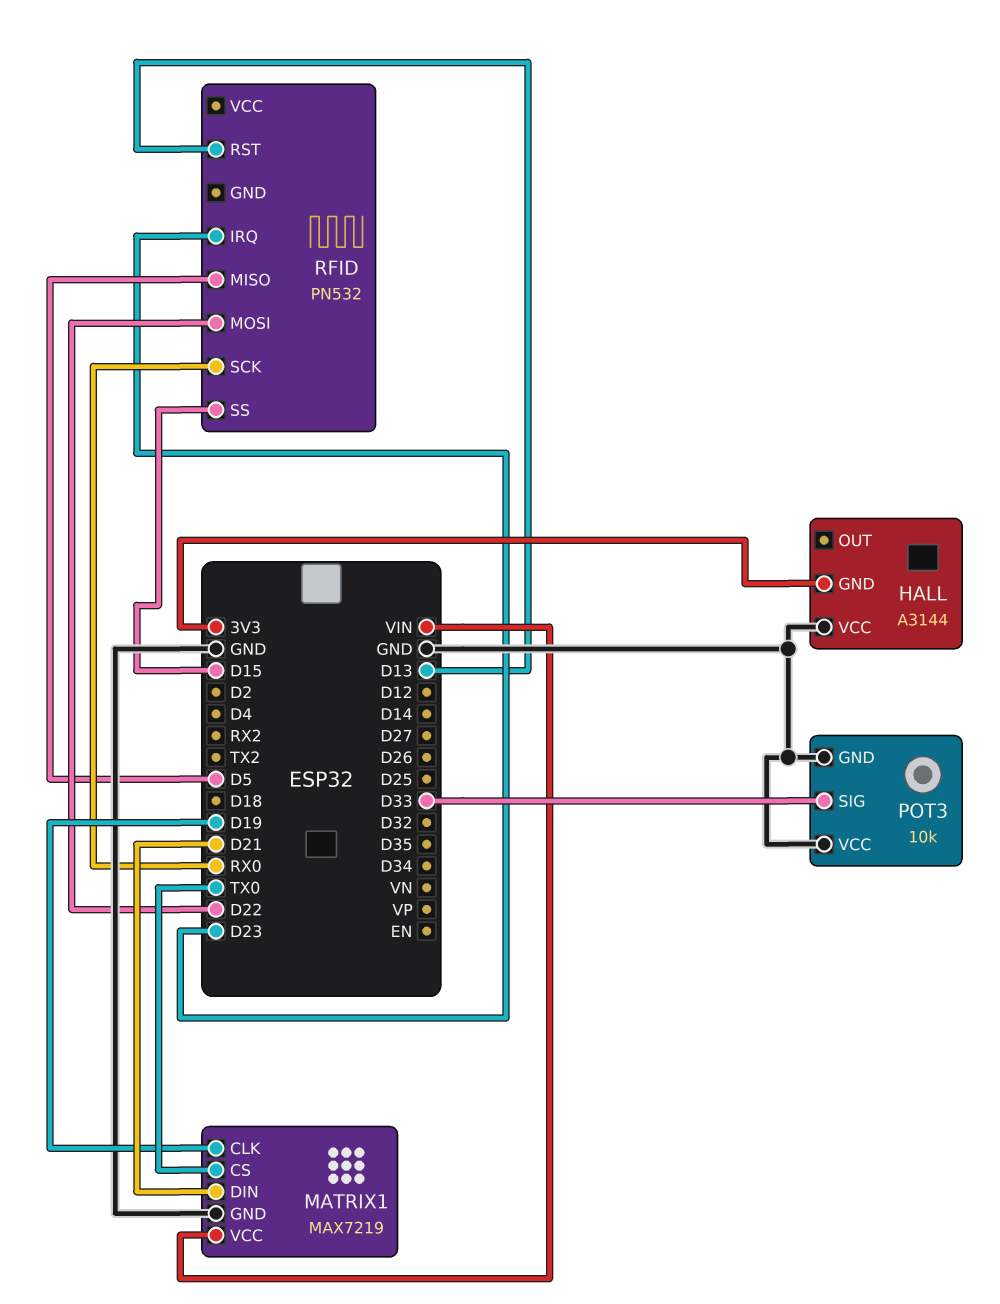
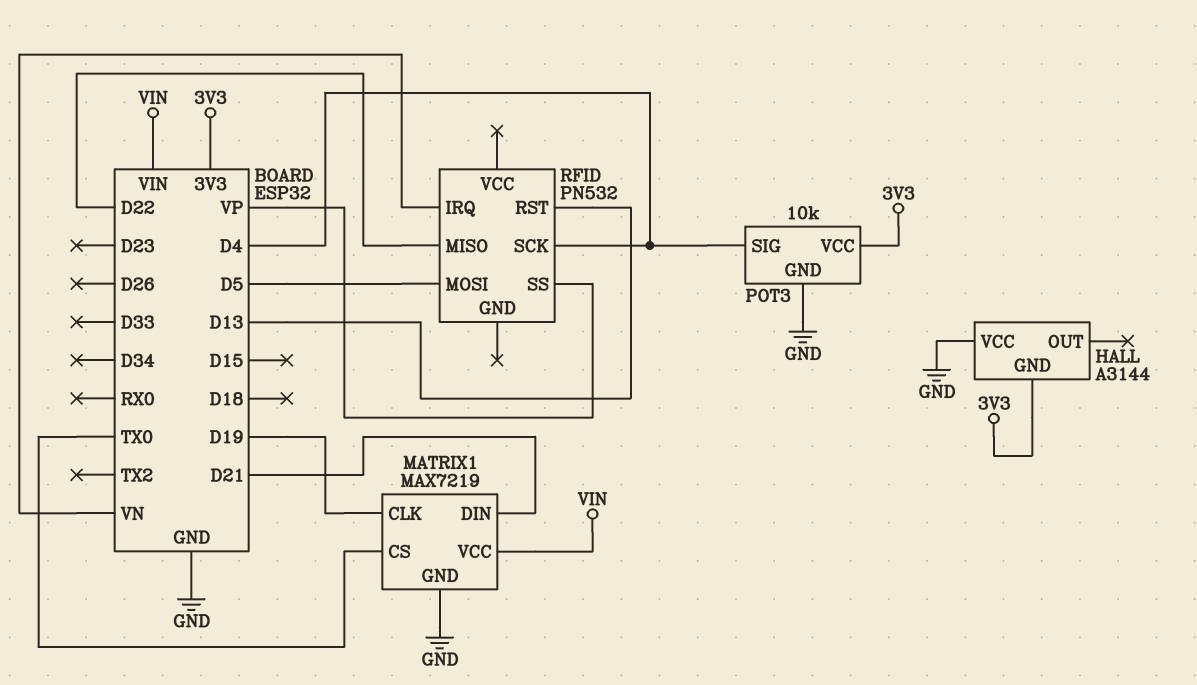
POT3 pin SIG: D33 -> D4
POT3 pin VCC: GND -> 3V3
RFID pin IRQ: D23 -> VN
RFID pin MISO: D5 -> D22
RFID pin MOSI: D22 -> D5
RFID pin SCK: RX0 -> D4
RFID pin SS: D15 -> VP

